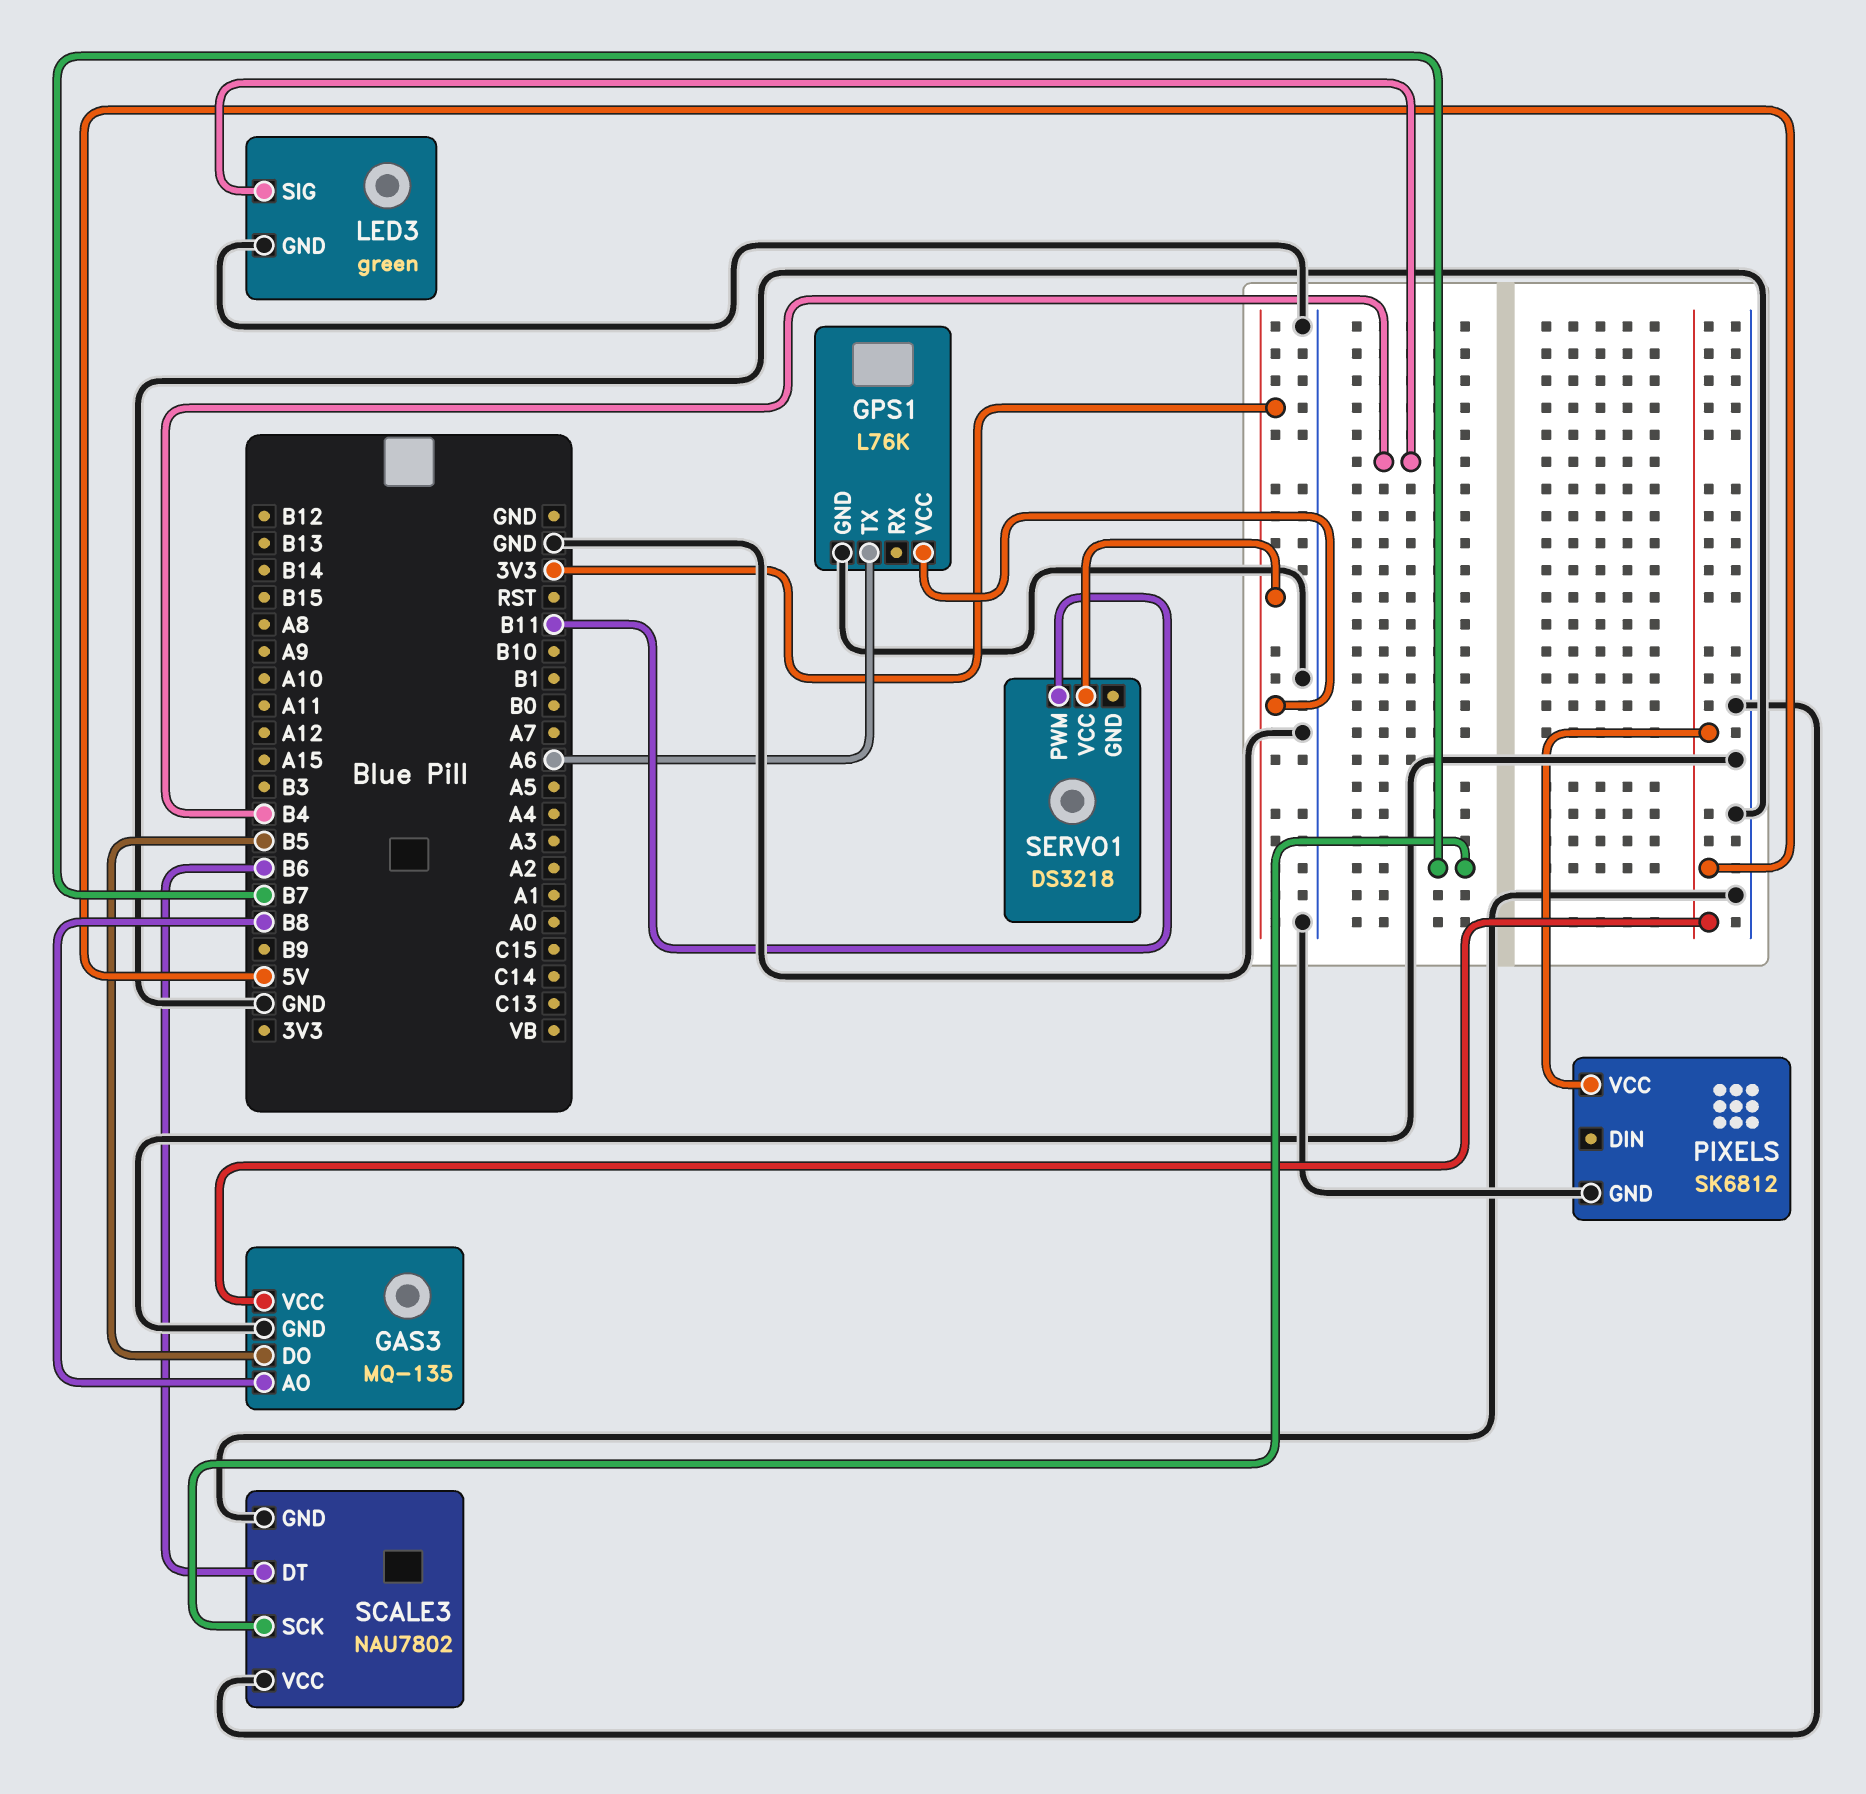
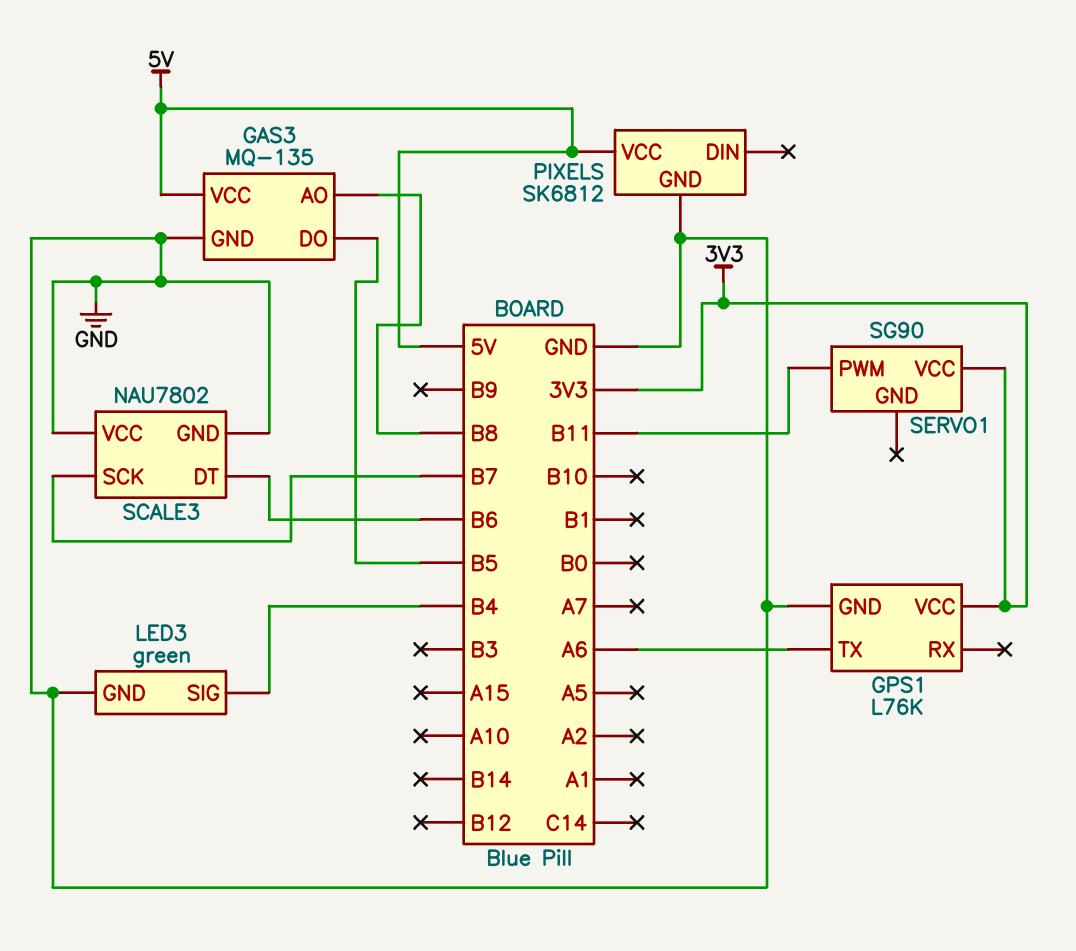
SERVO1: DS3218 -> SG90

